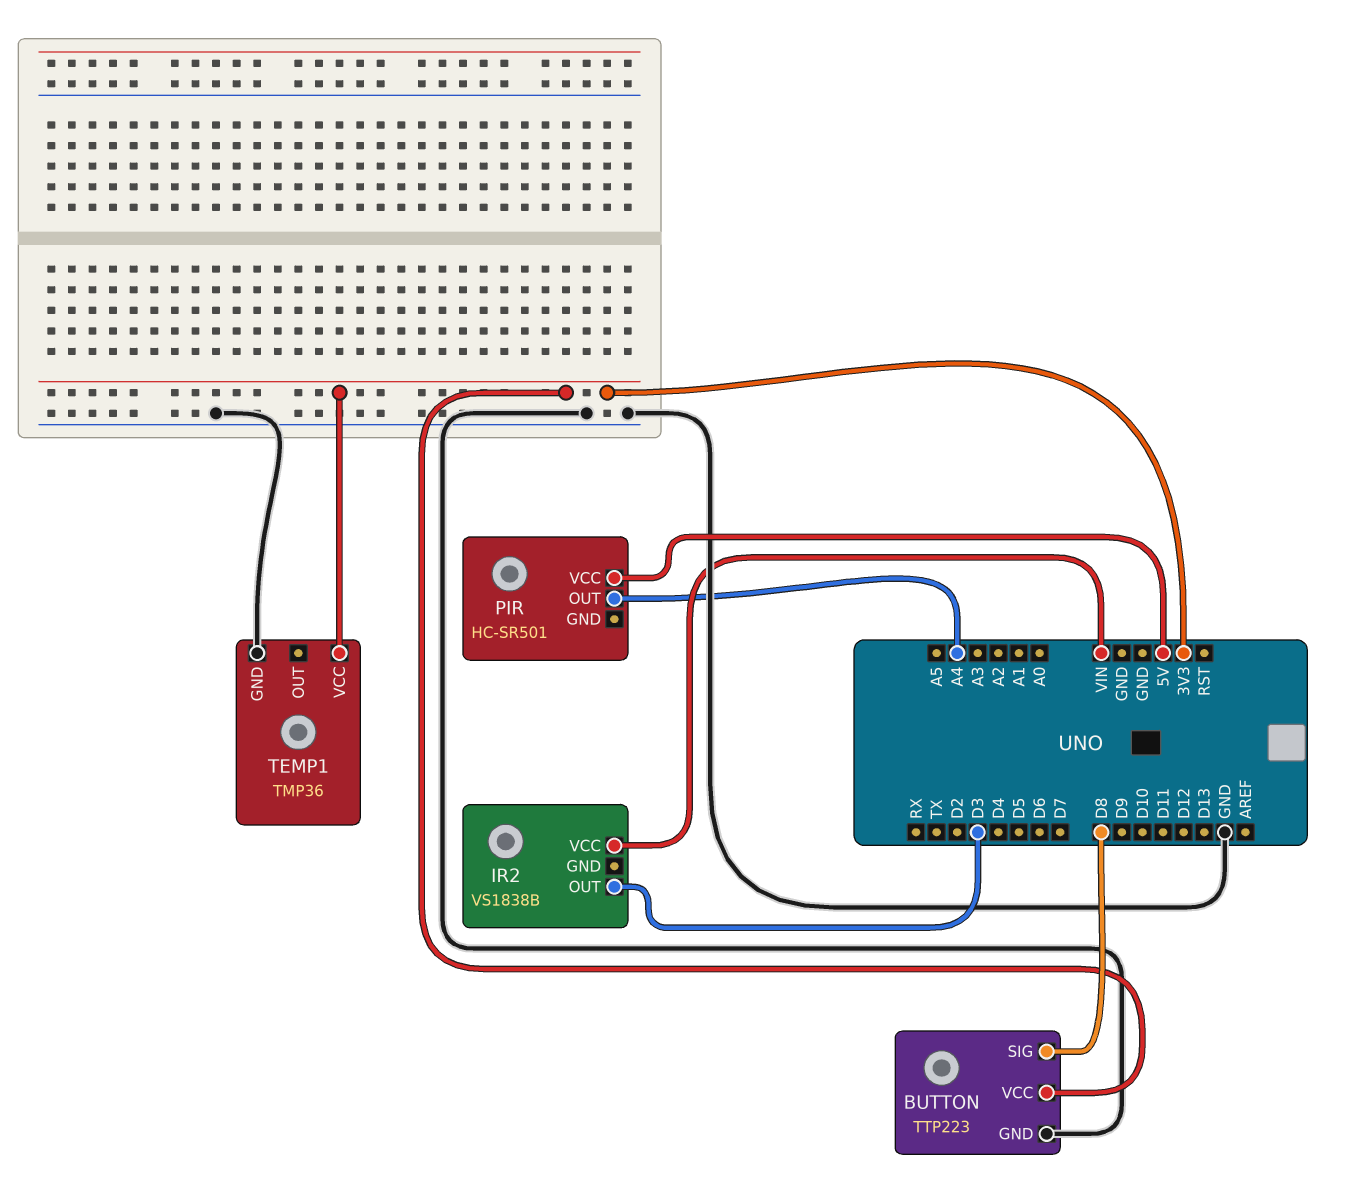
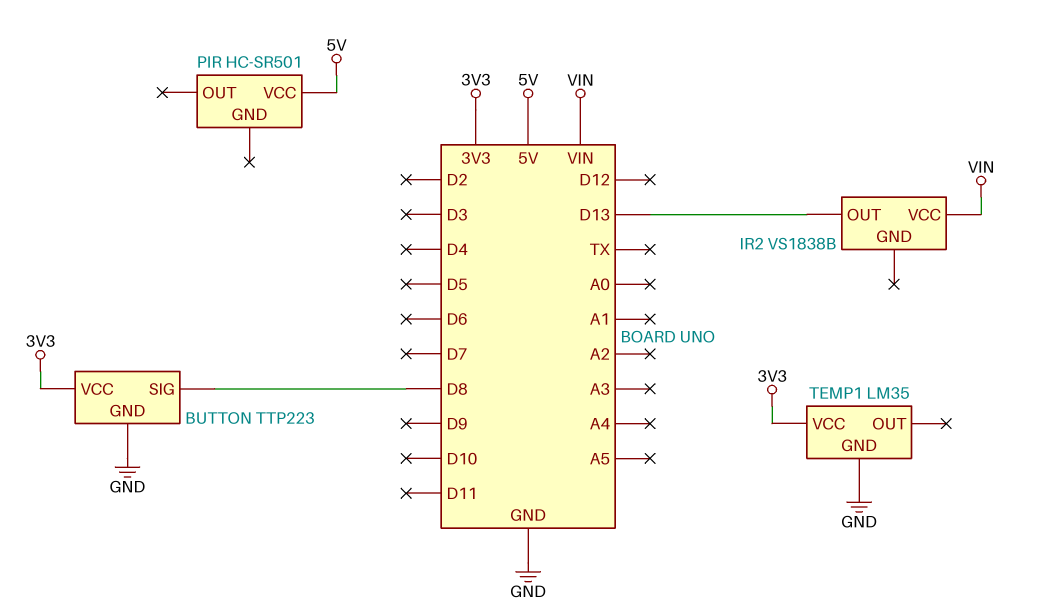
IR2 pin OUT: D3 -> D13
PIR pin OUT: A4 -> none
TEMP1: TMP36 -> LM35

